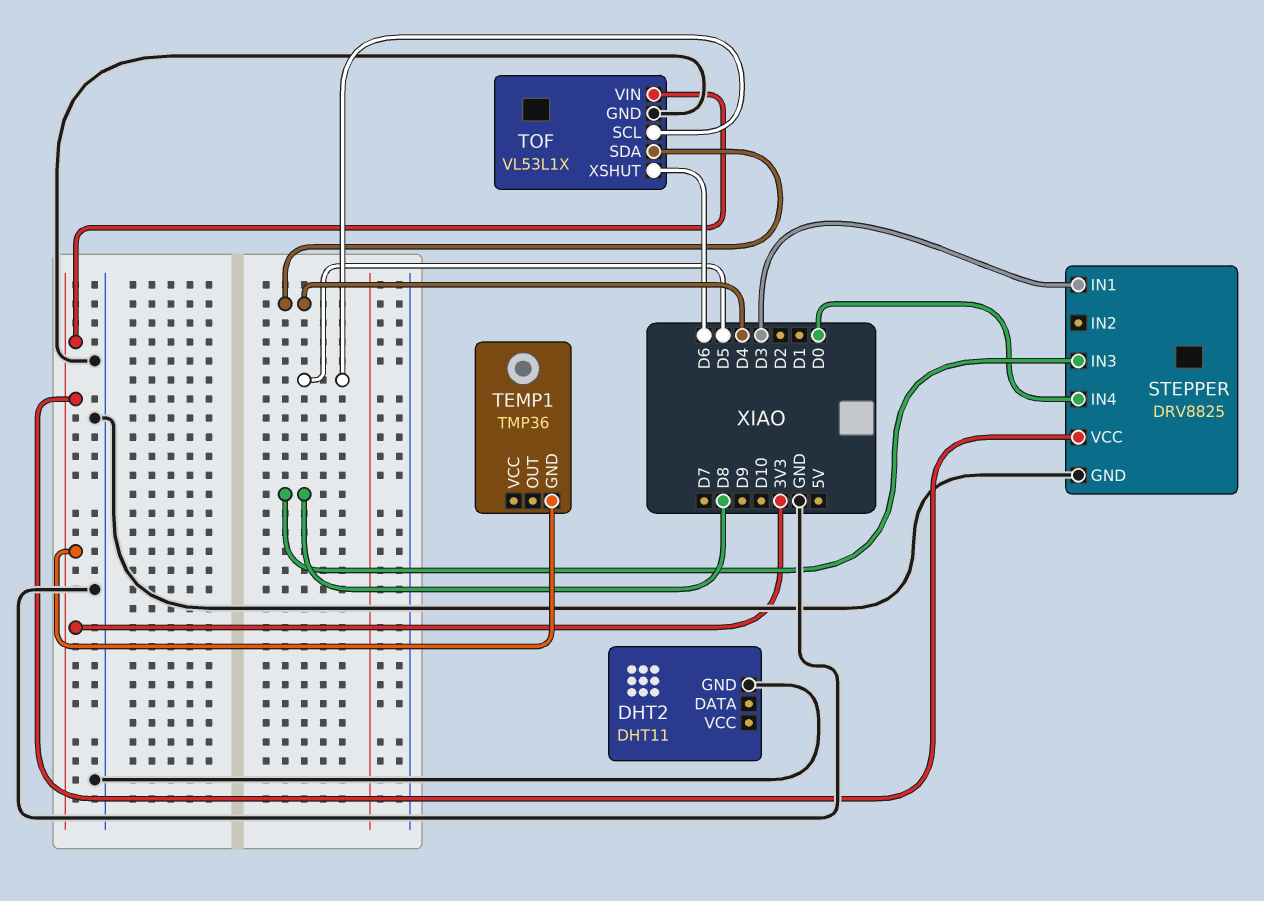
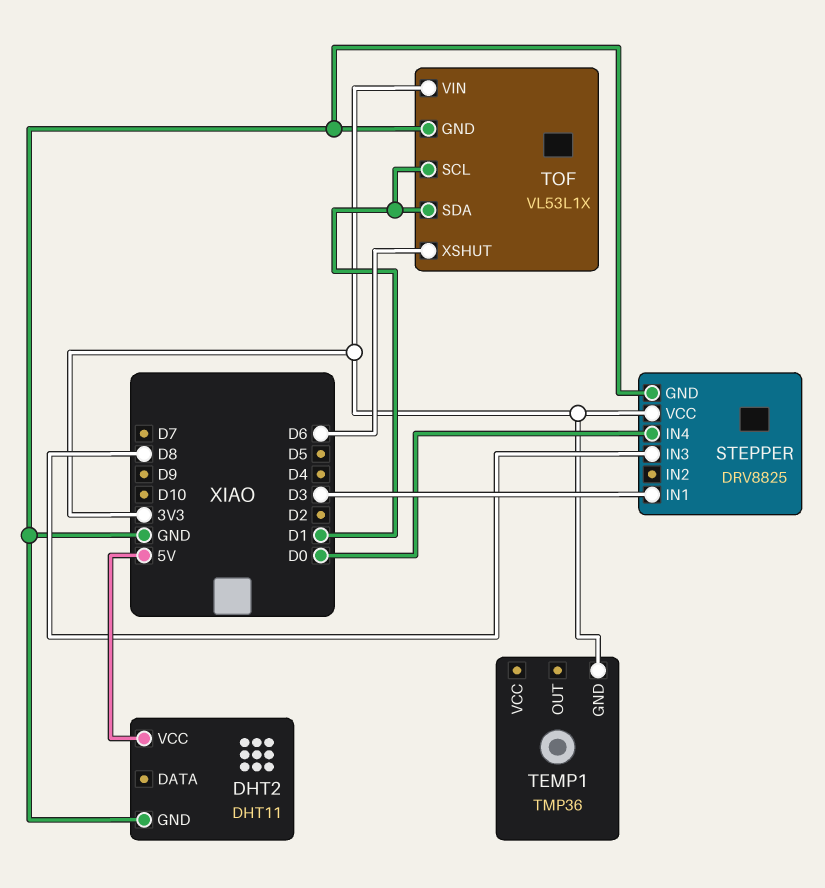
DHT2 pin VCC: none -> 5V
TOF pin SCL: D5 -> D1
TOF pin SDA: D4 -> D1

